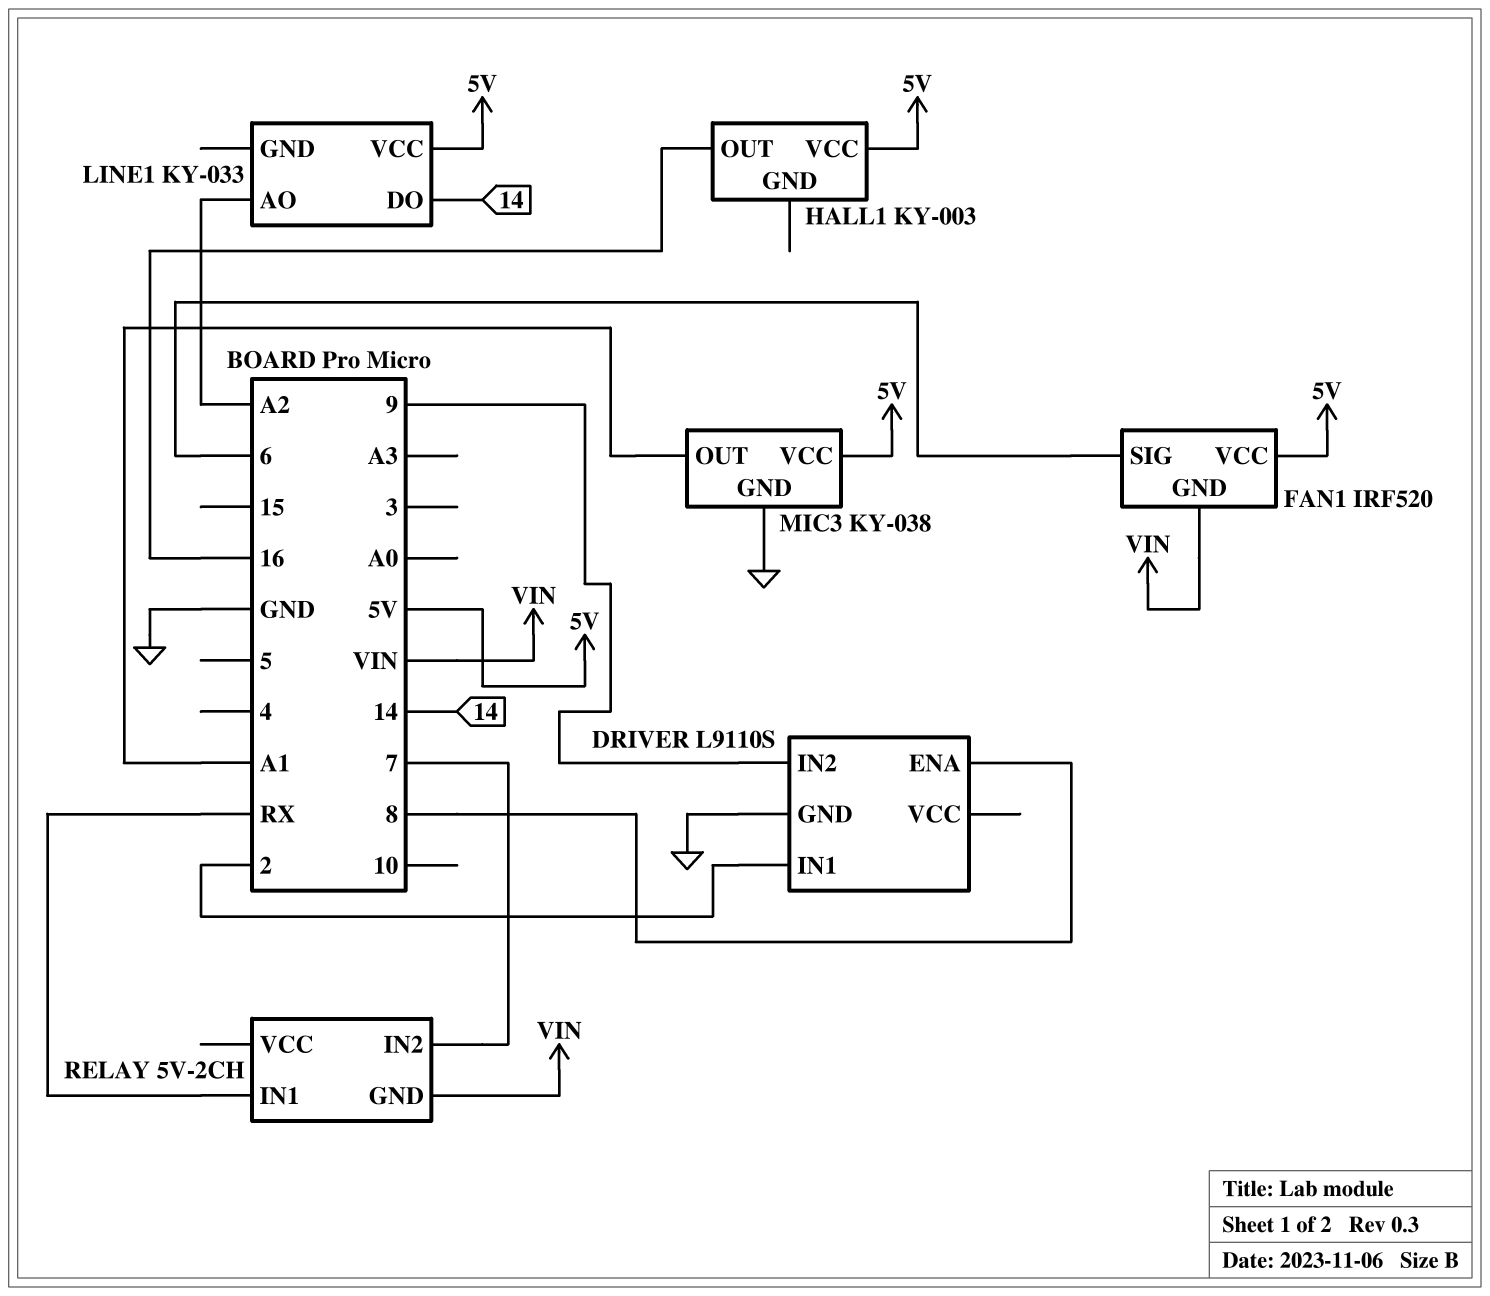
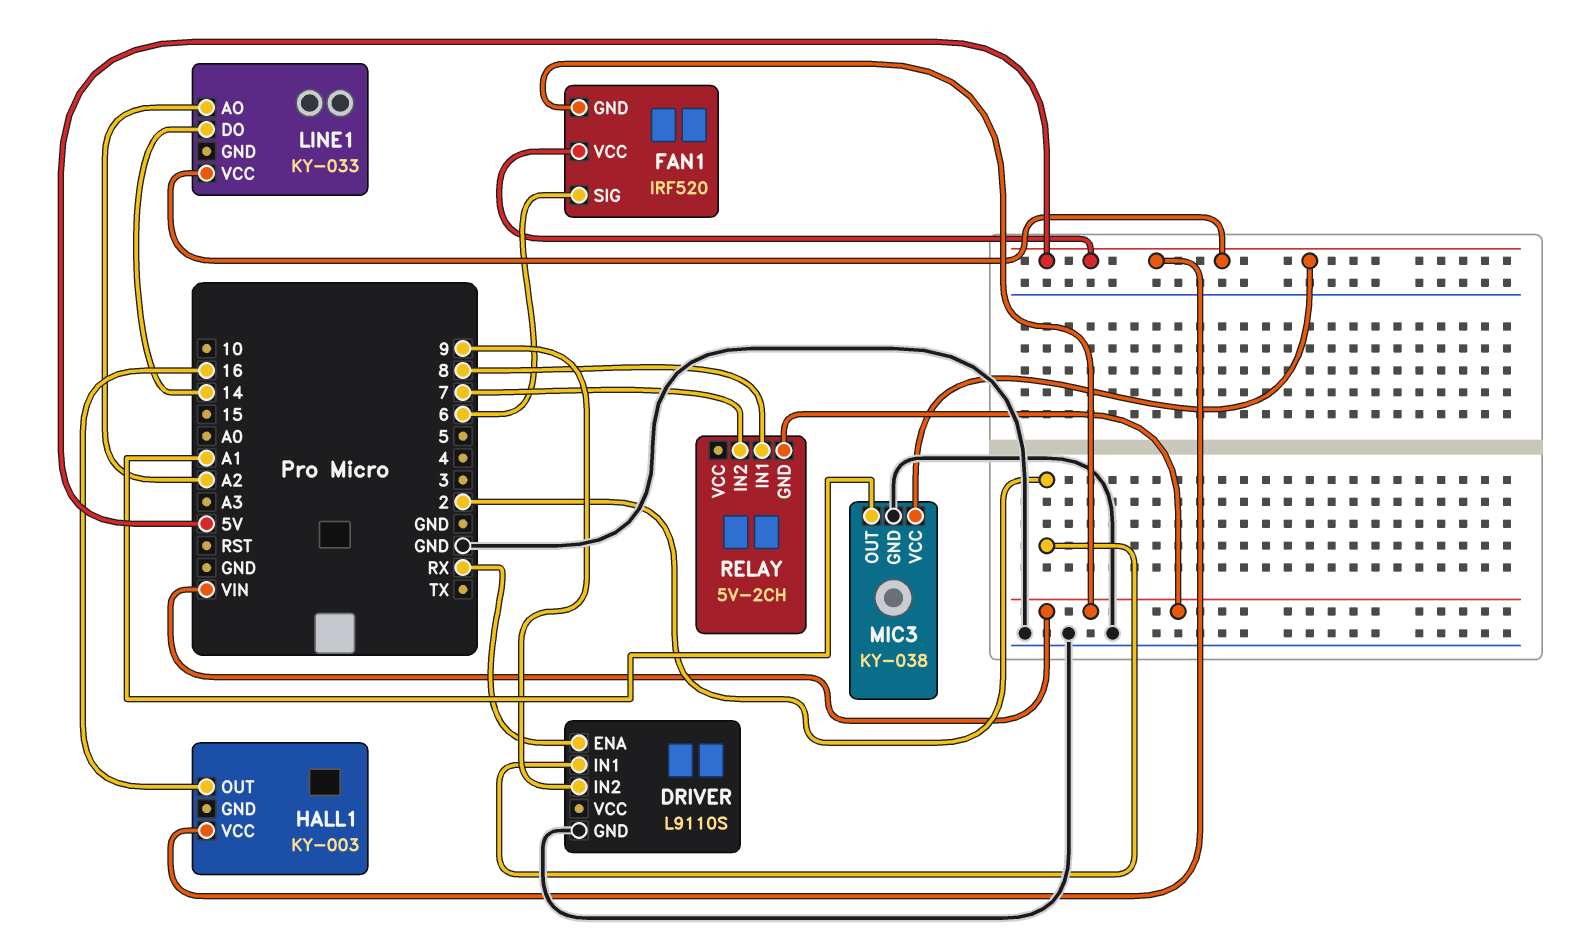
DRIVER pin ENA: 8 -> RX
RELAY pin IN1: RX -> 8

